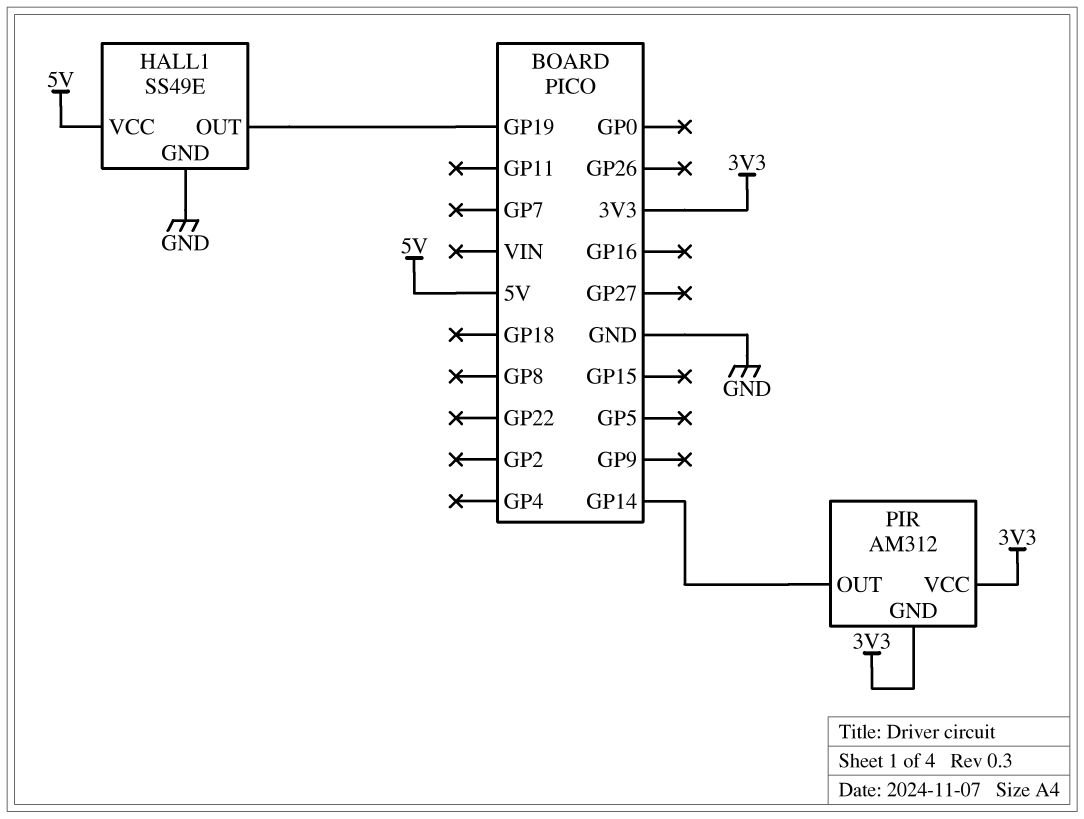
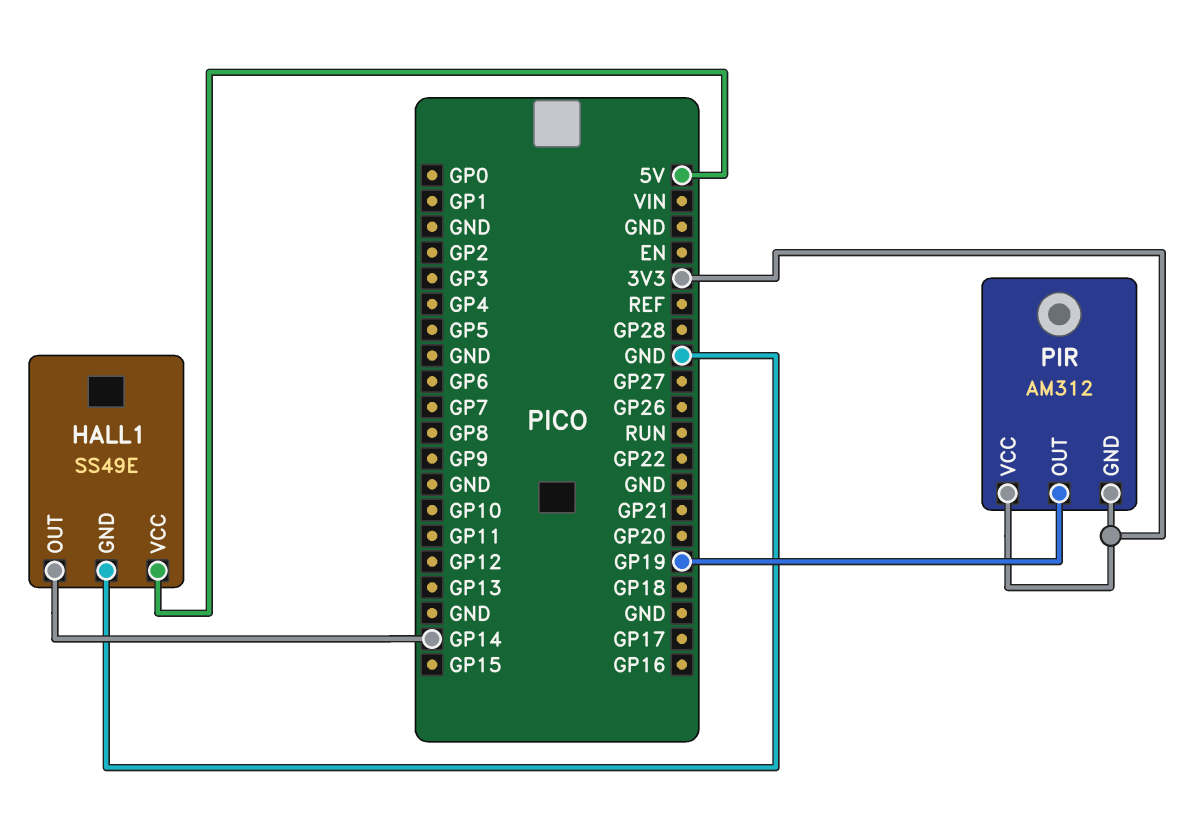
HALL1 pin OUT: GP19 -> GP14
PIR pin OUT: GP14 -> GP19

